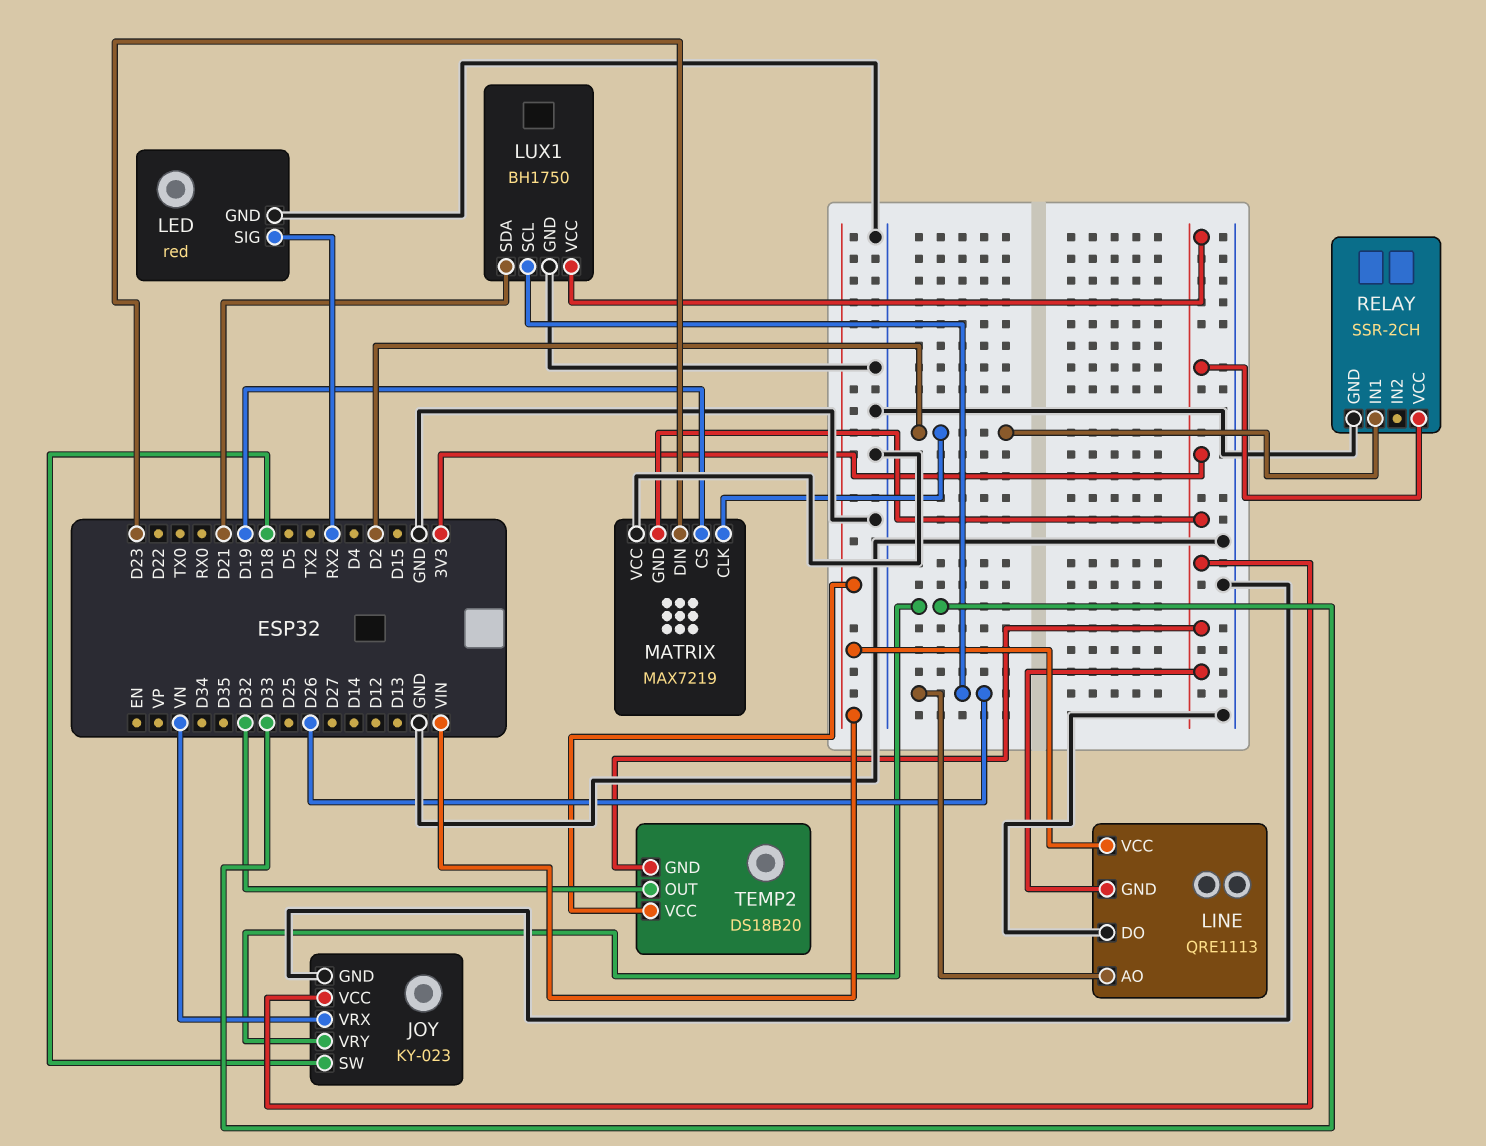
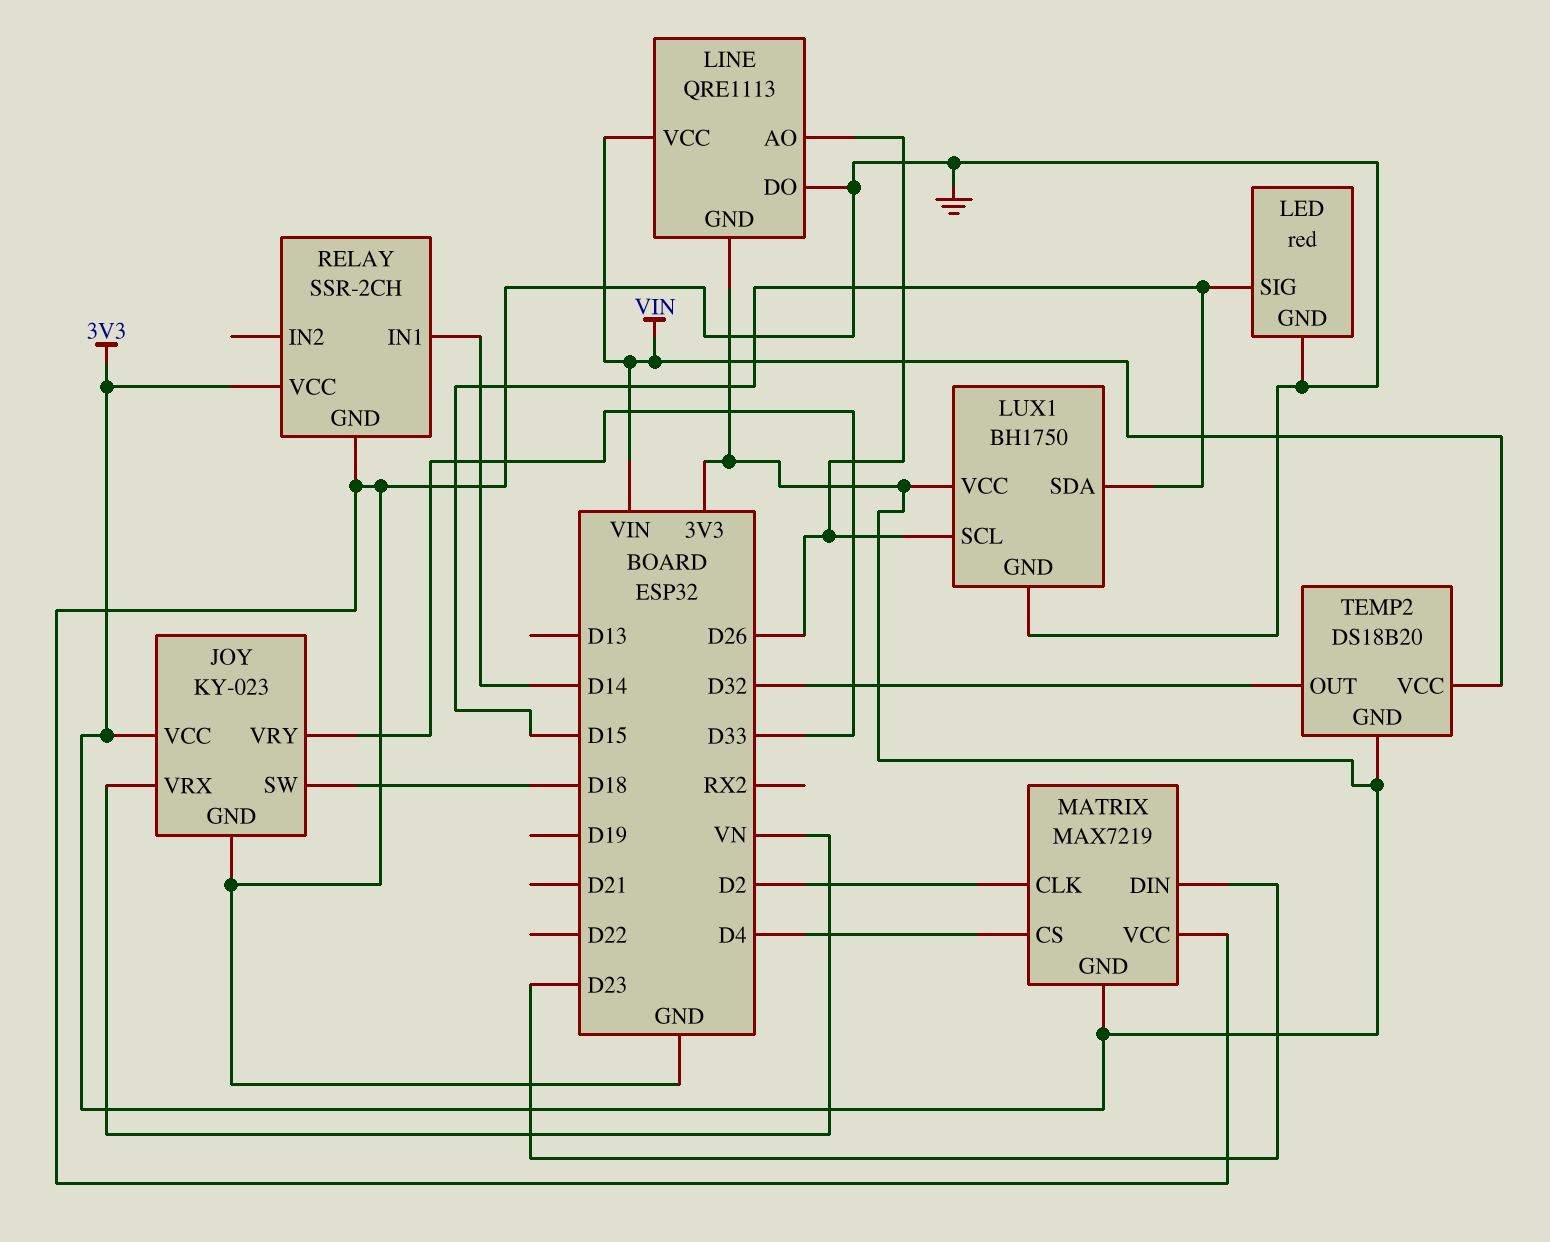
LED pin SIG: RX2 -> D15
LUX1 pin SDA: D21 -> D15
MATRIX pin CS: D19 -> D4
RELAY pin IN1: D2 -> D14

